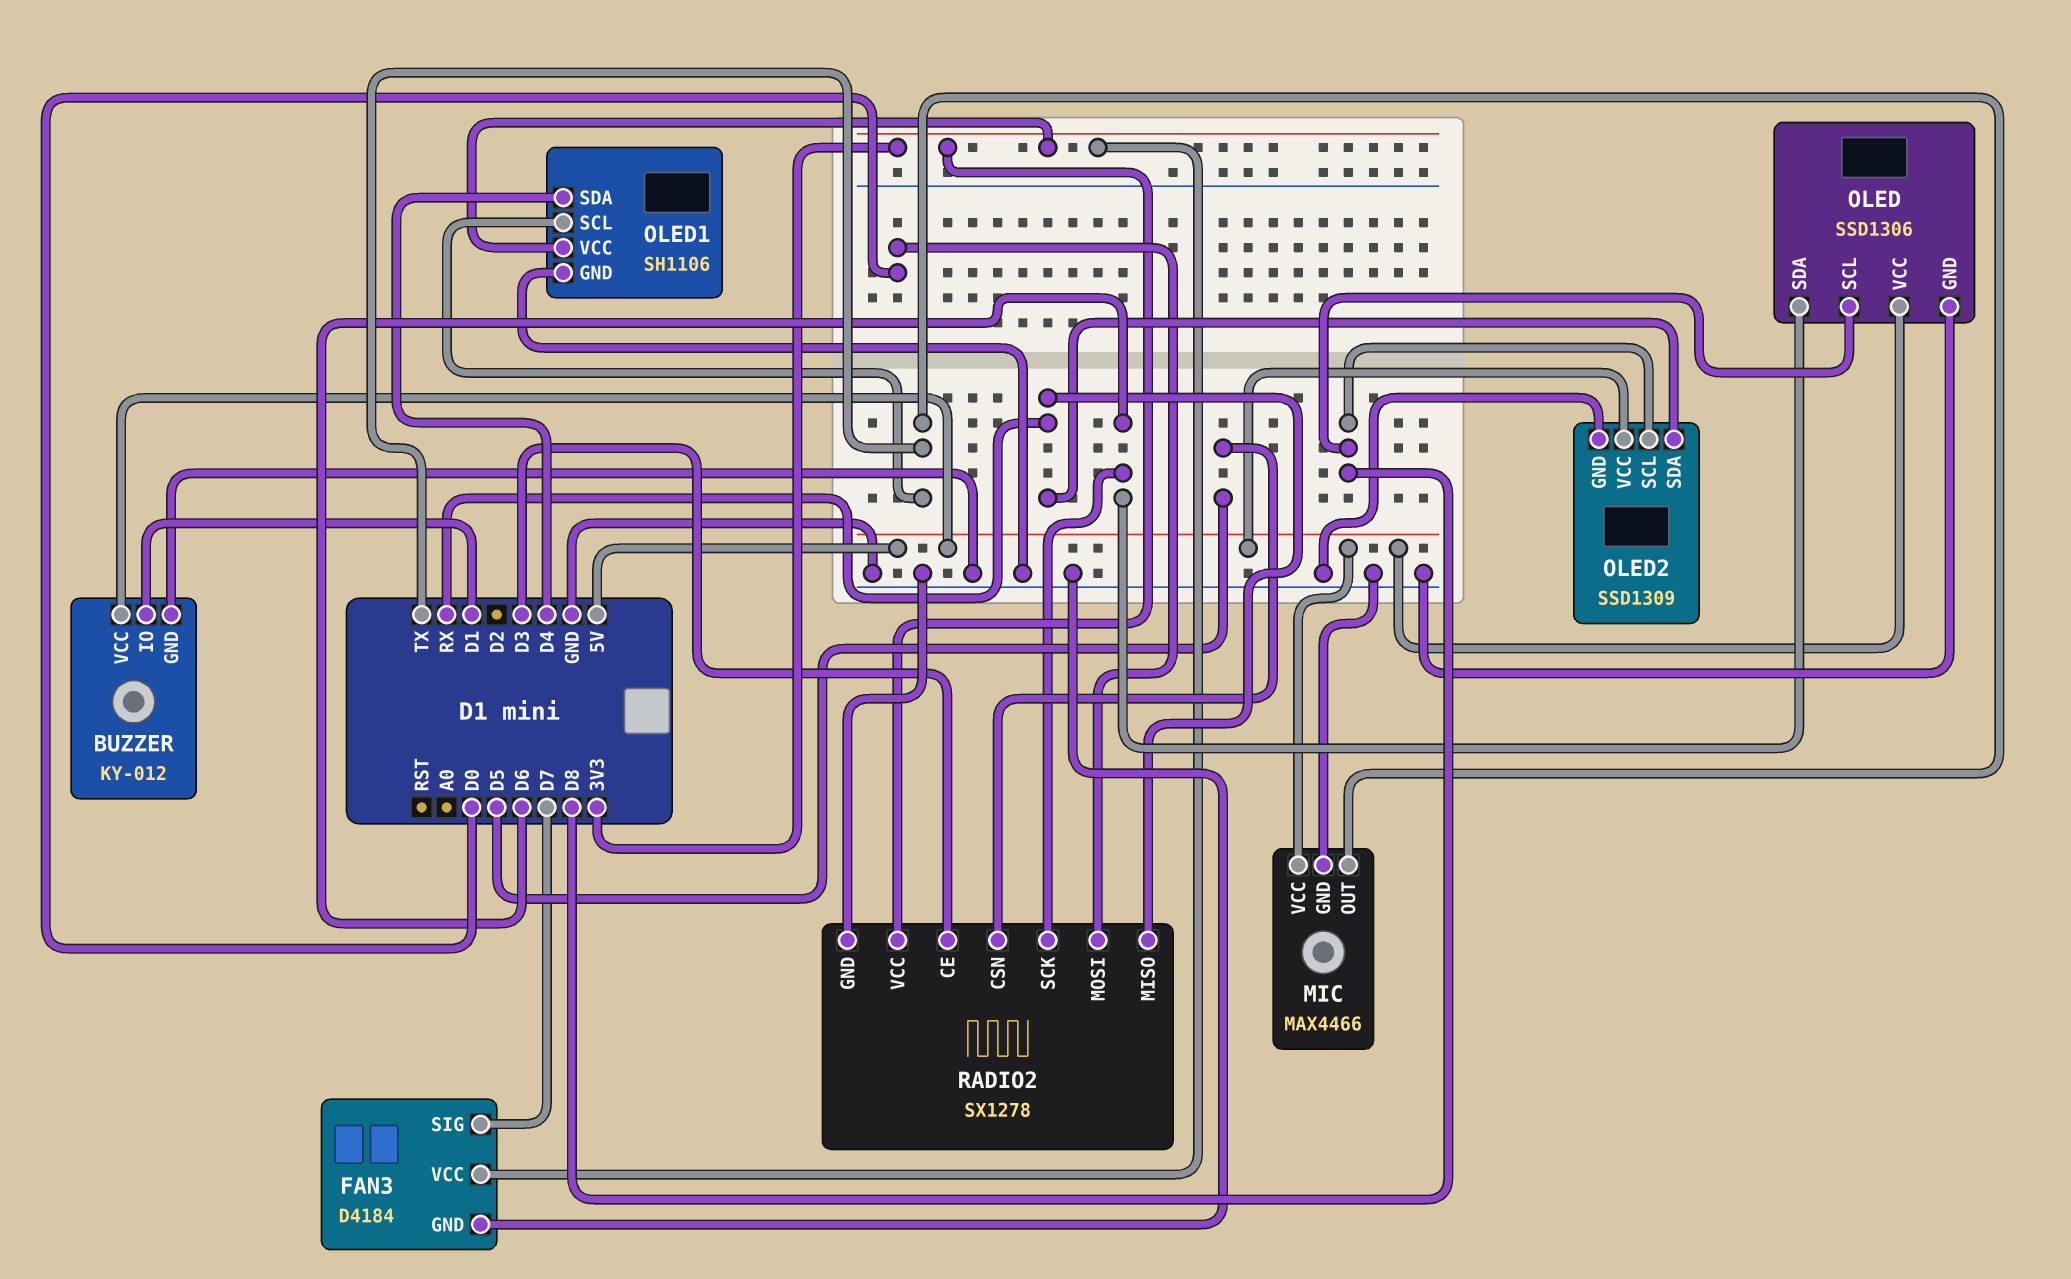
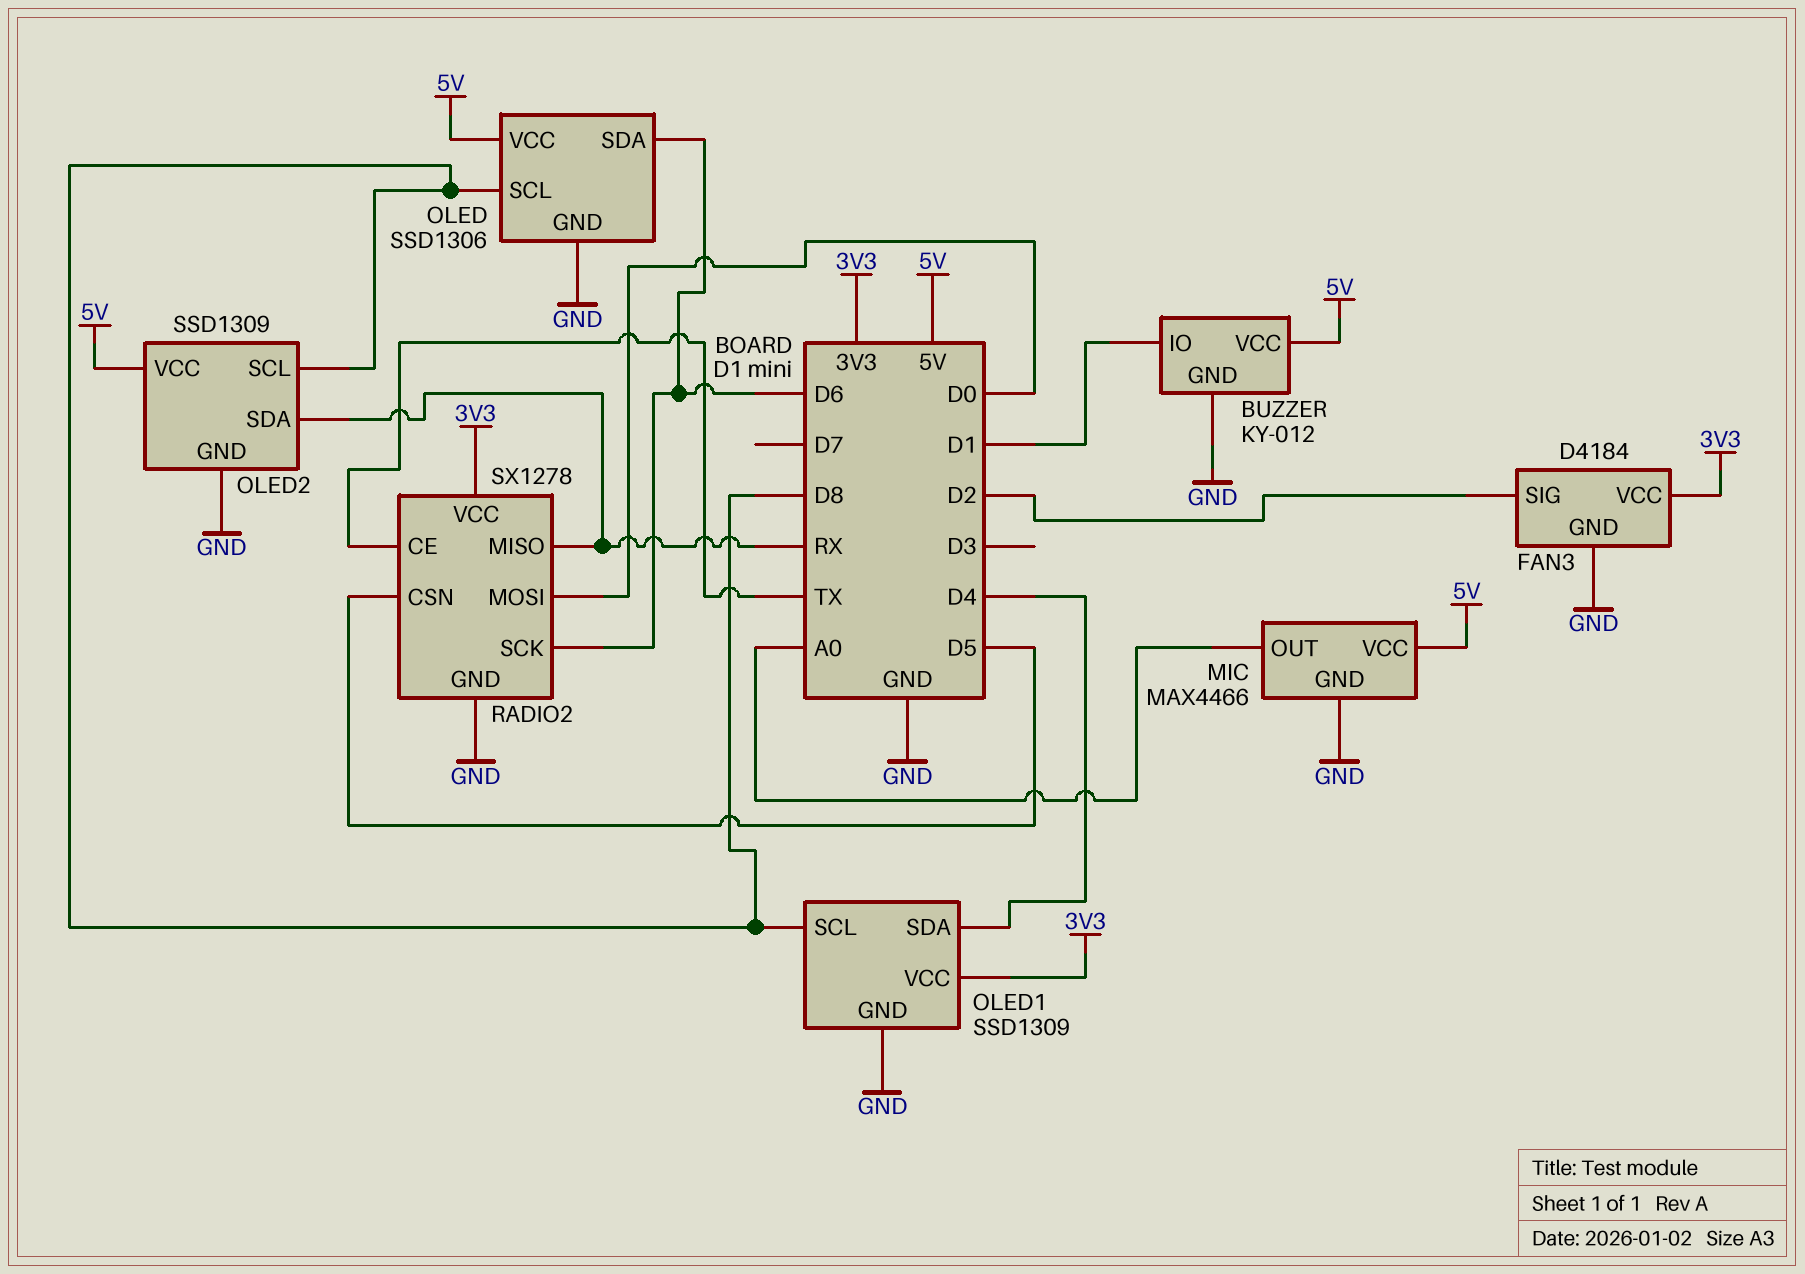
FAN3 pin SIG: D7 -> D2
MIC pin OUT: TX -> A0
OLED1: SH1106 -> SSD1309
OLED1 pin SCL: TX -> D8
RADIO2 pin CE: D3 -> TX

